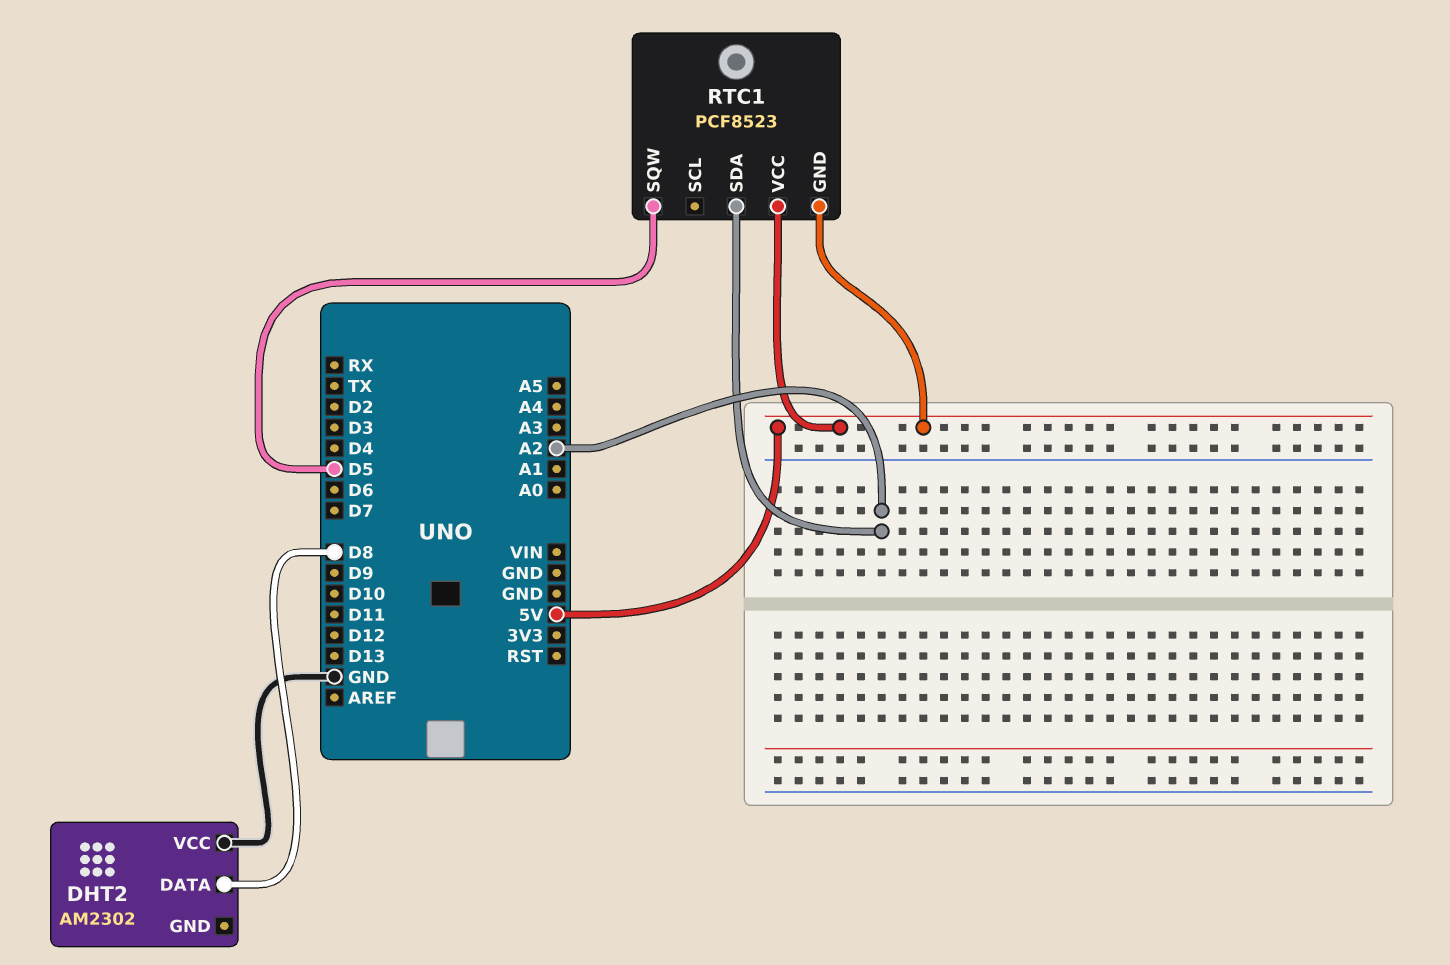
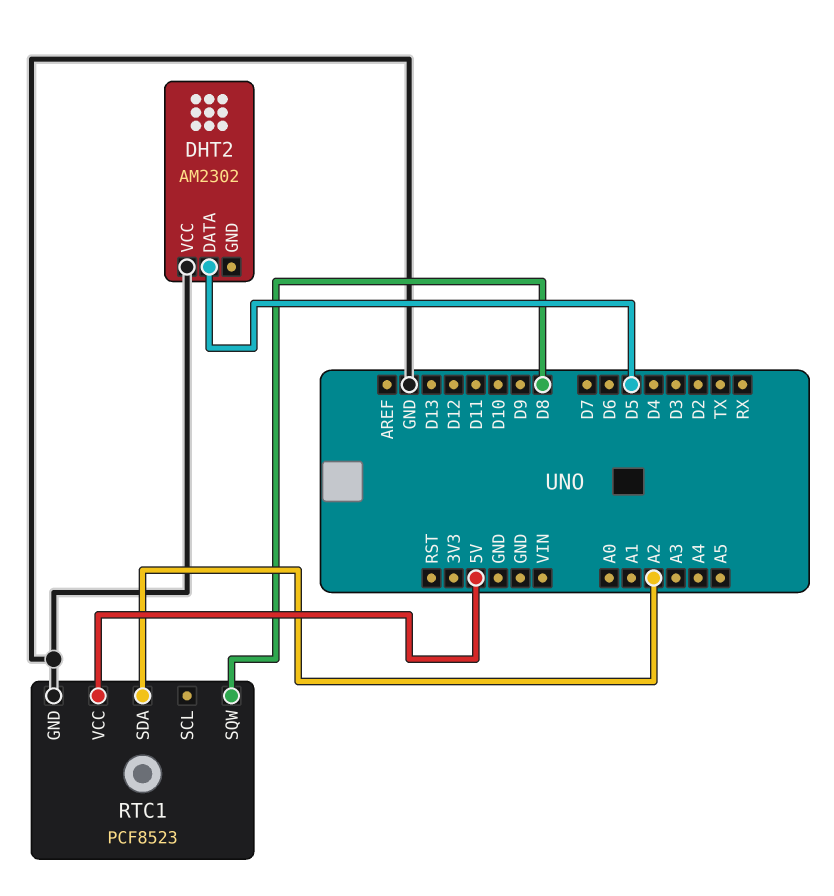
DHT2 pin DATA: D8 -> D5
RTC1 pin GND: 5V -> GND
RTC1 pin SQW: D5 -> D8

